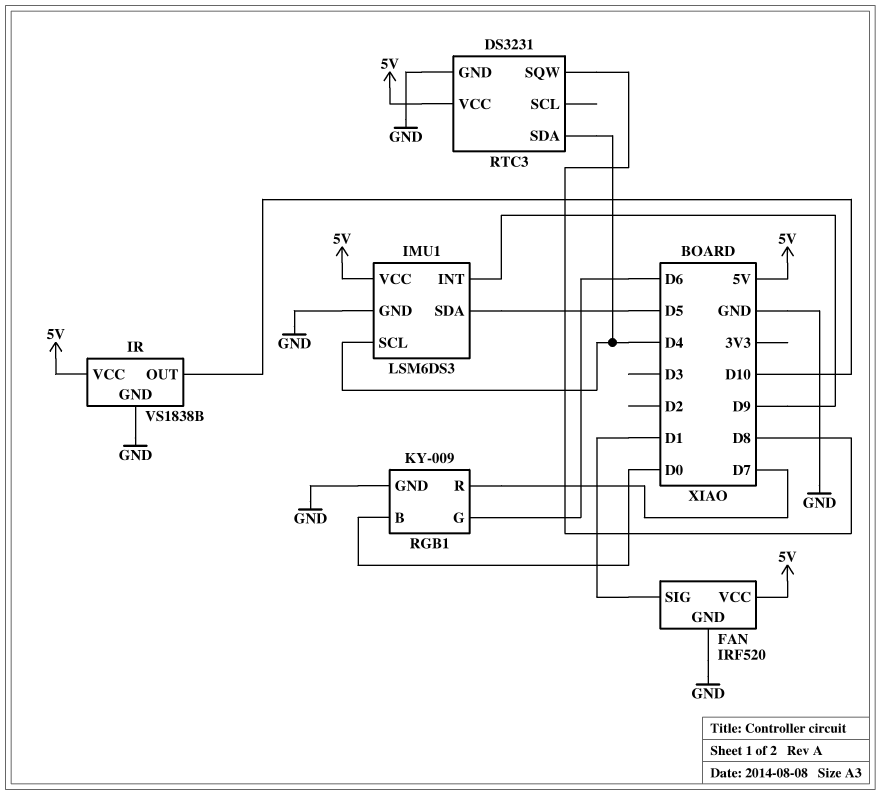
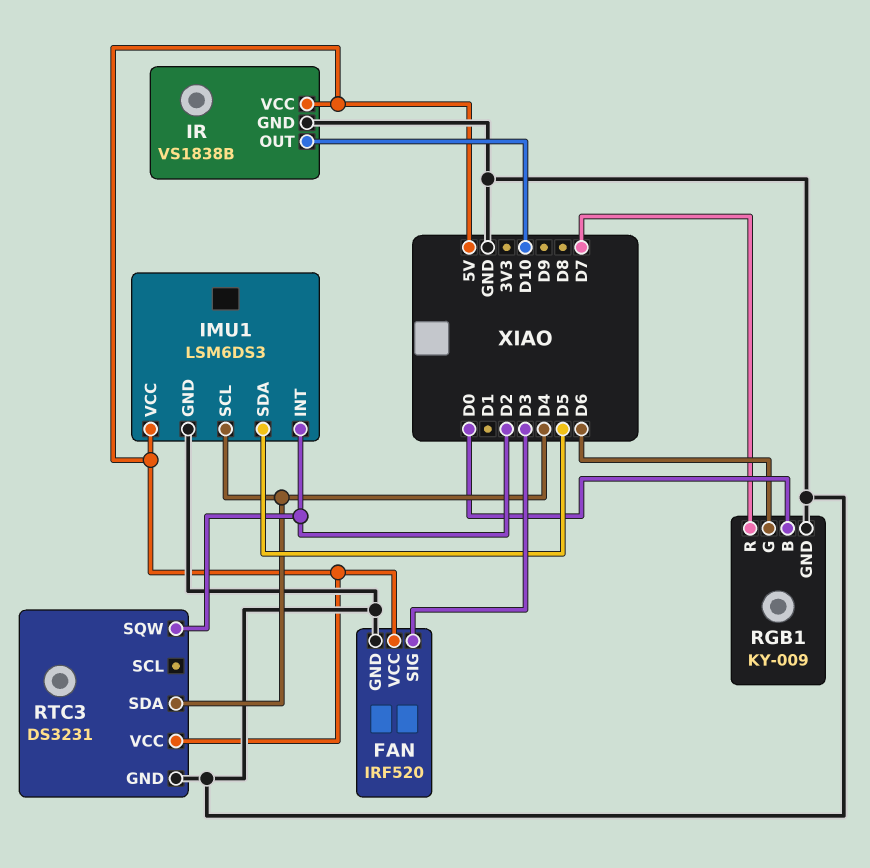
FAN pin SIG: D1 -> D3
IMU1 pin INT: D9 -> D2
RTC3 pin SQW: D8 -> D2

